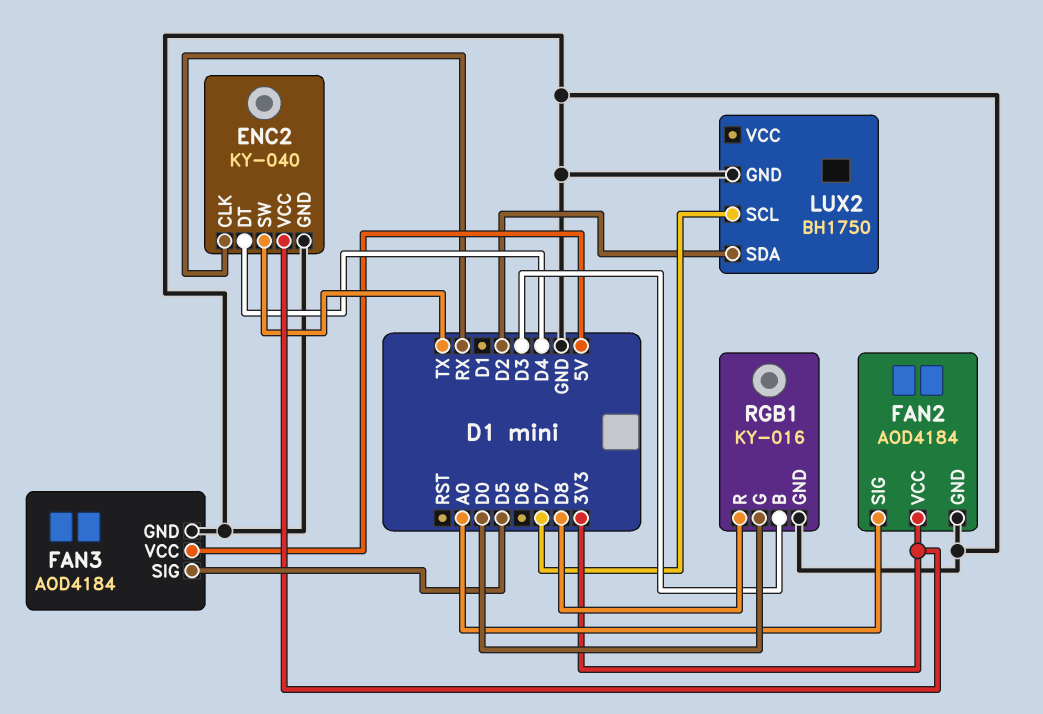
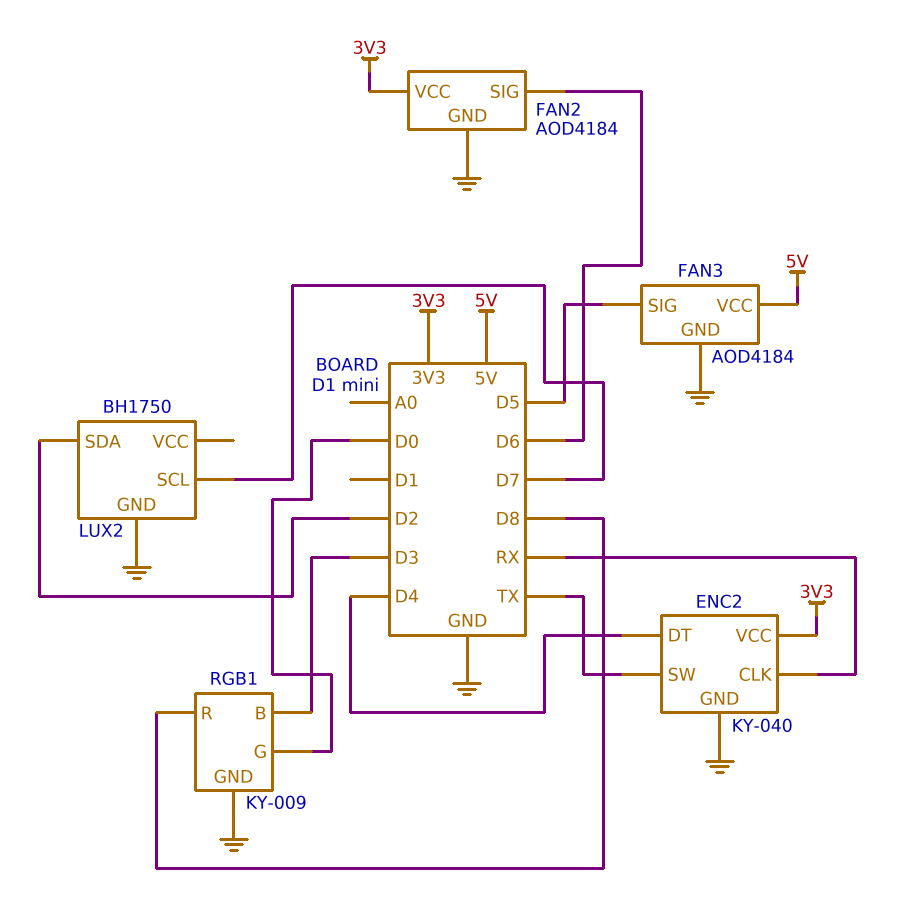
FAN2 pin SIG: A0 -> D6
RGB1: KY-016 -> KY-009

